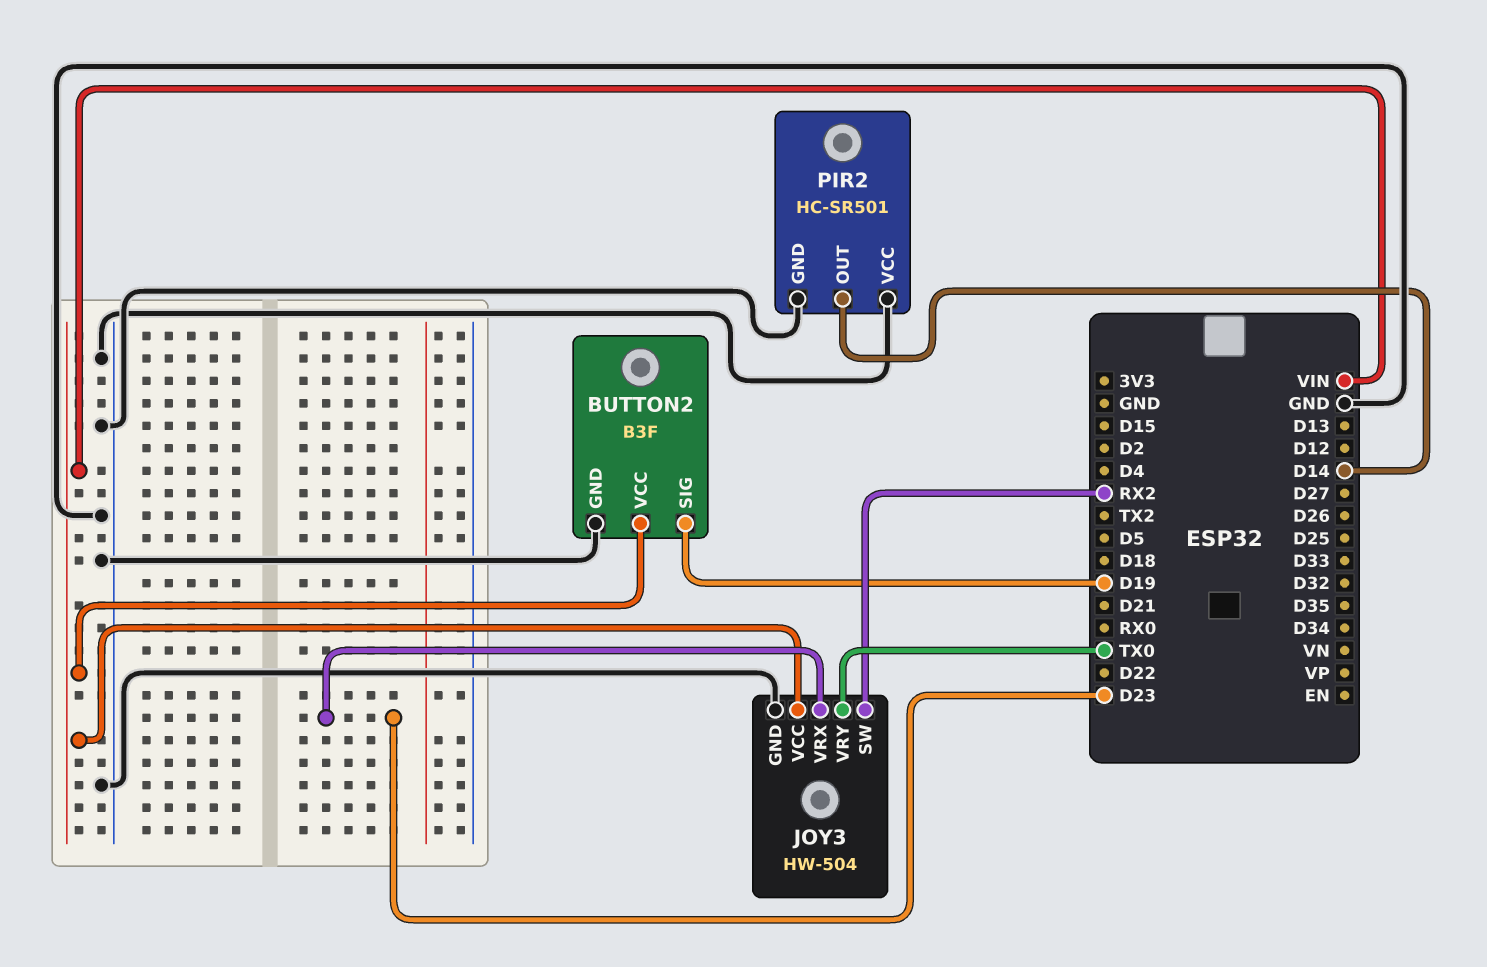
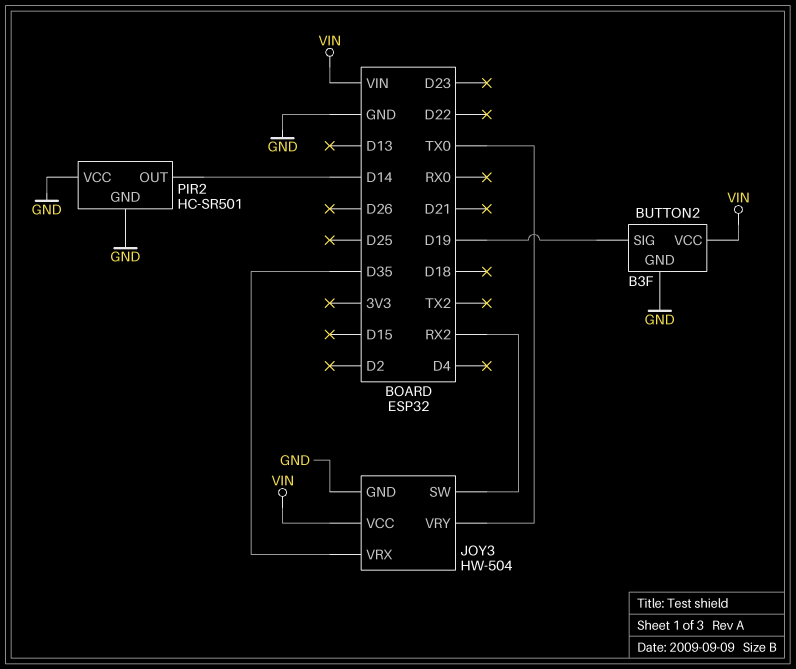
JOY3 pin VRX: D23 -> D35

